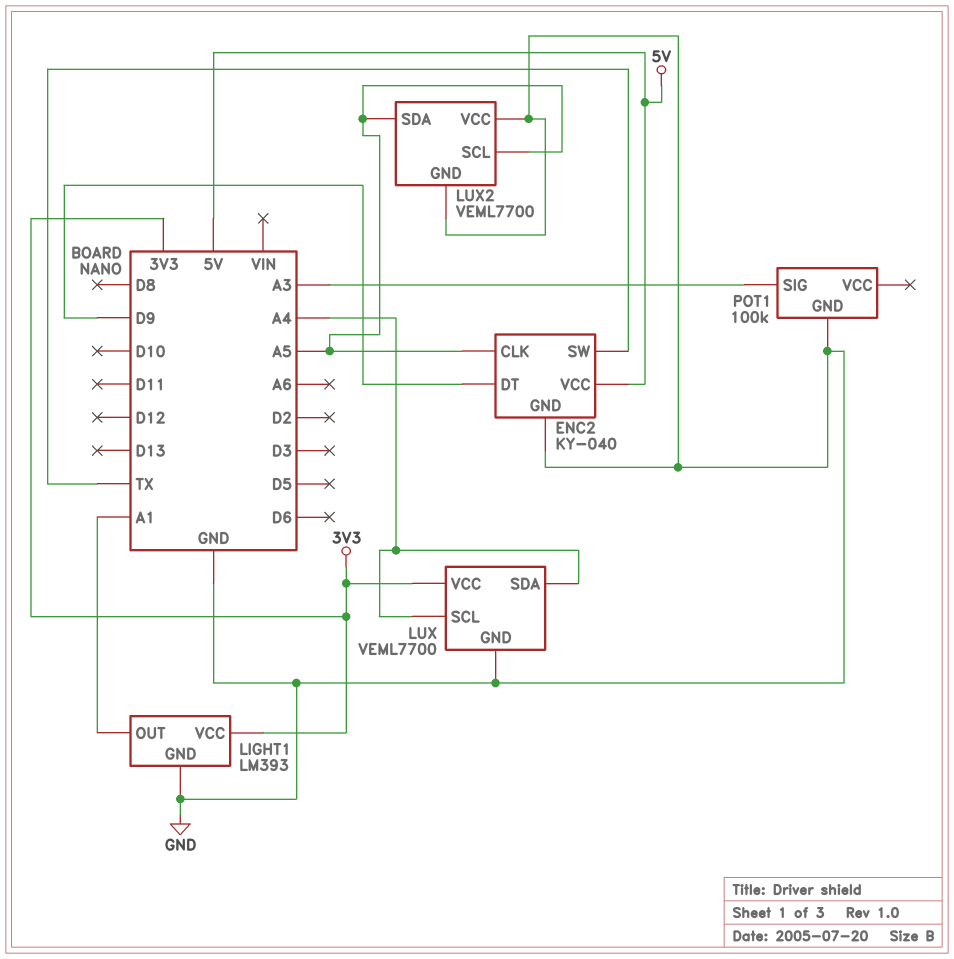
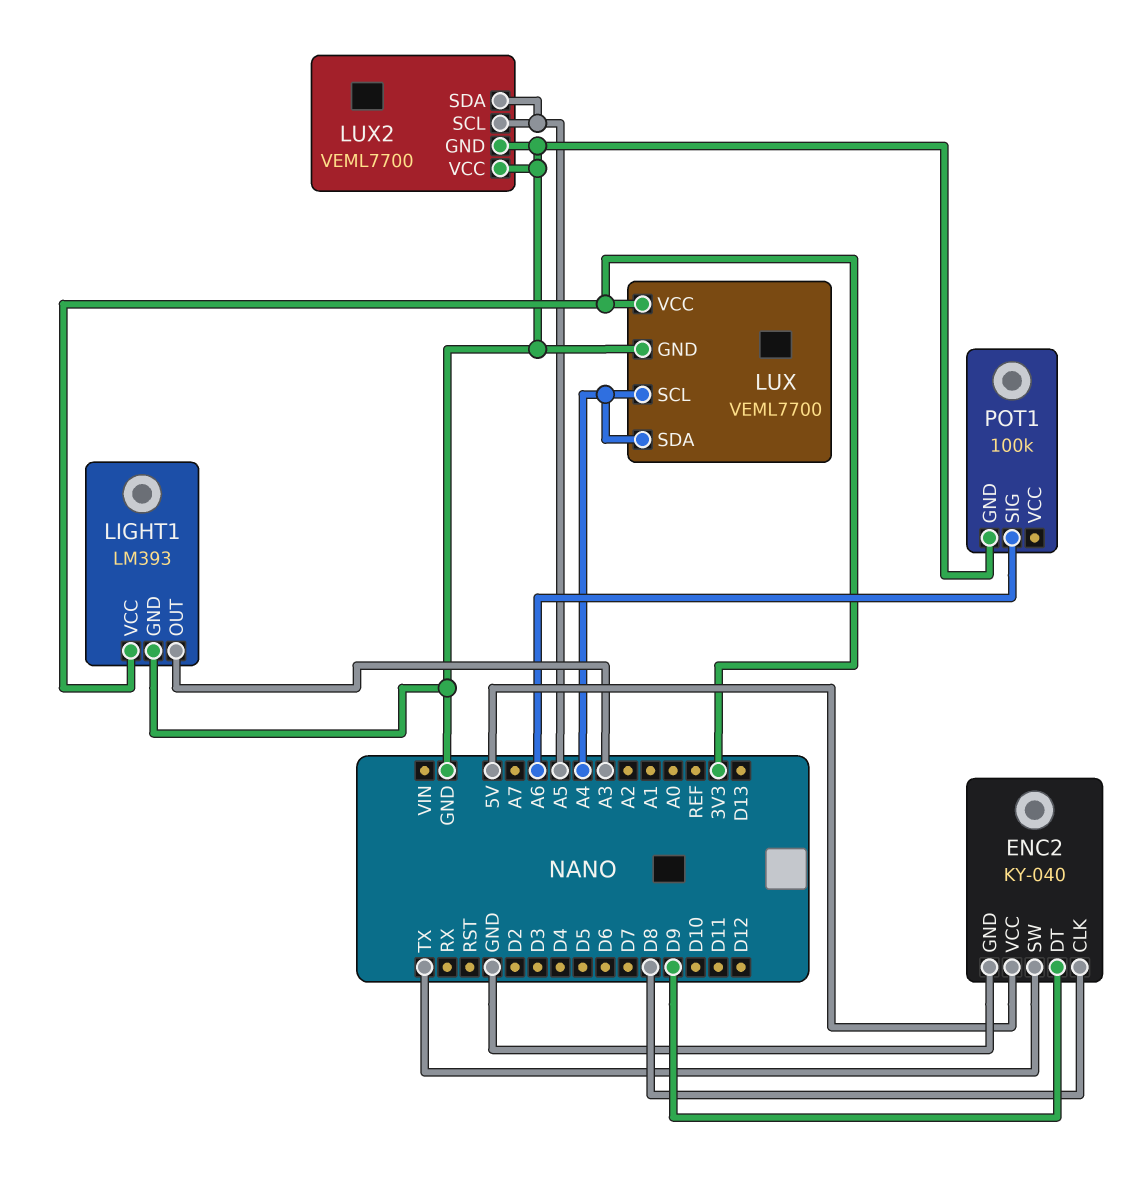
ENC2 pin CLK: A5 -> D8
LIGHT1 pin OUT: A1 -> A3
POT1 pin SIG: A3 -> A6

